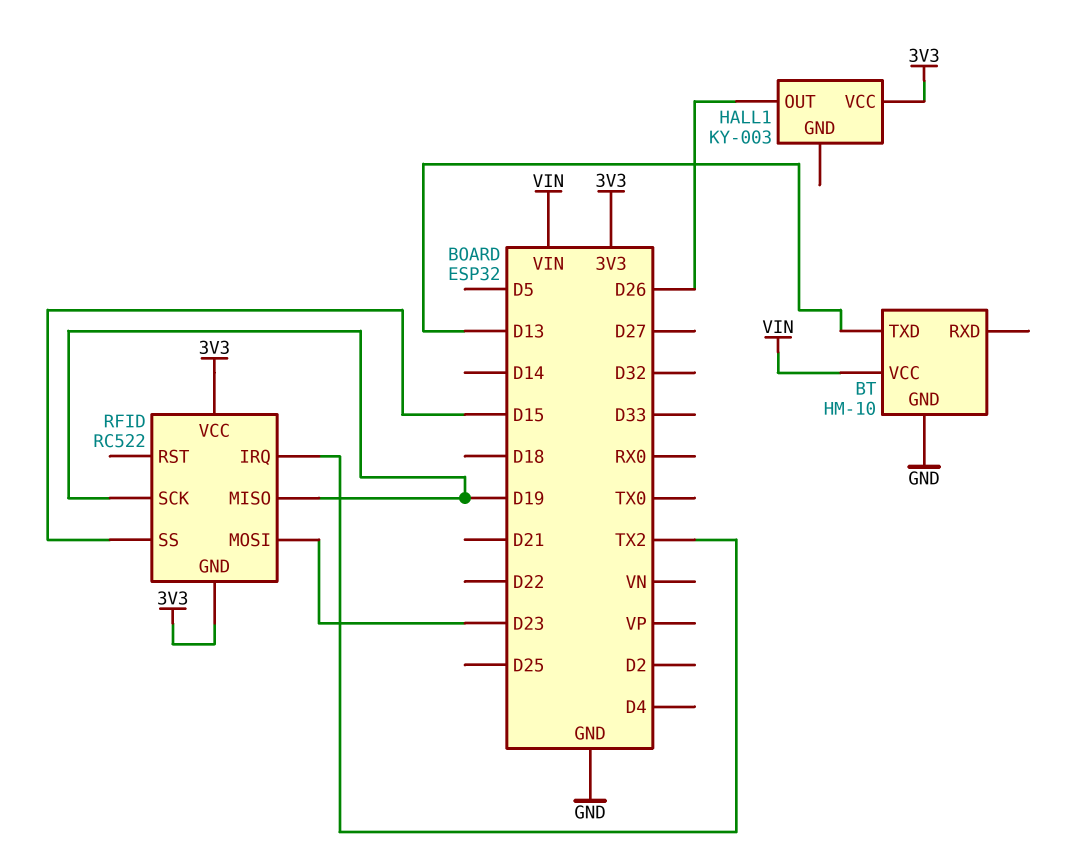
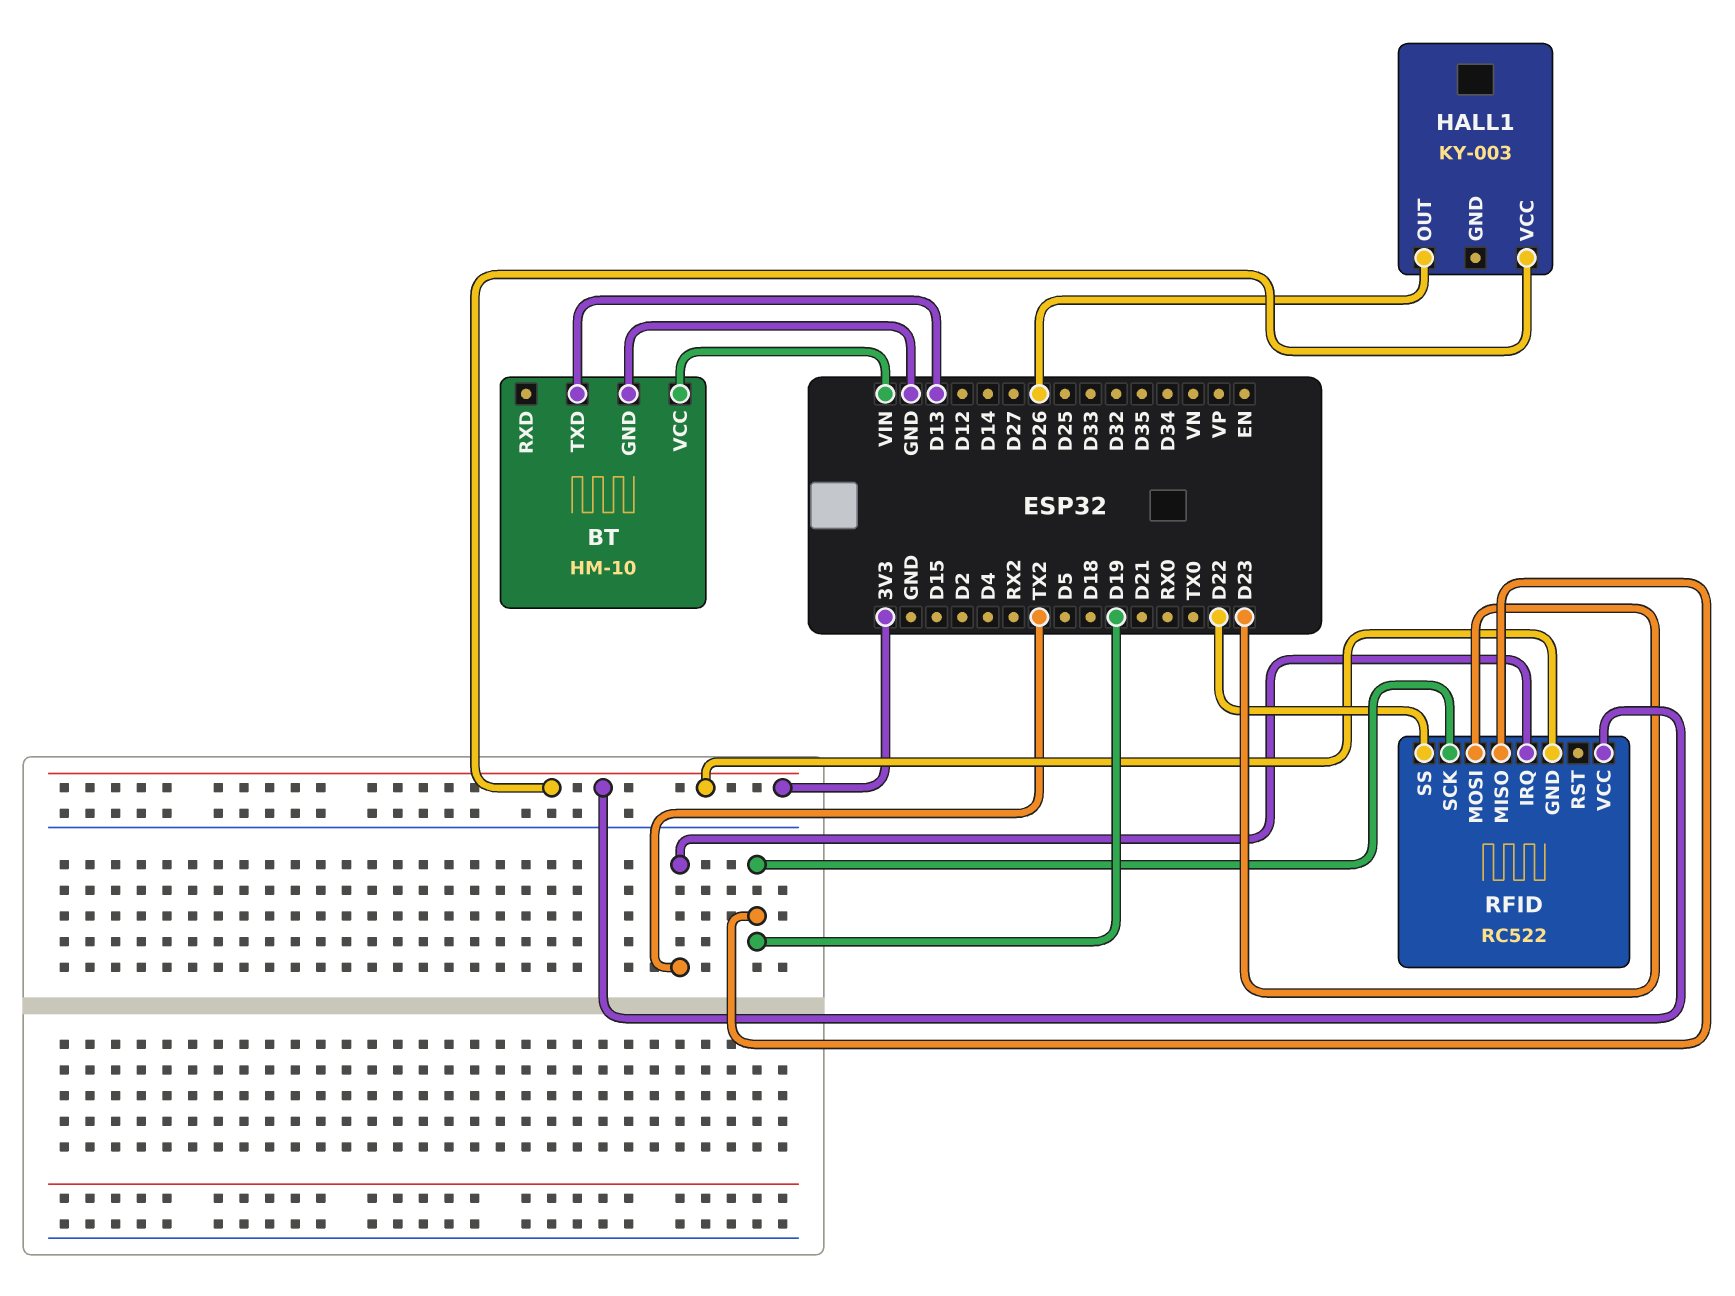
RFID pin SS: D15 -> D22

